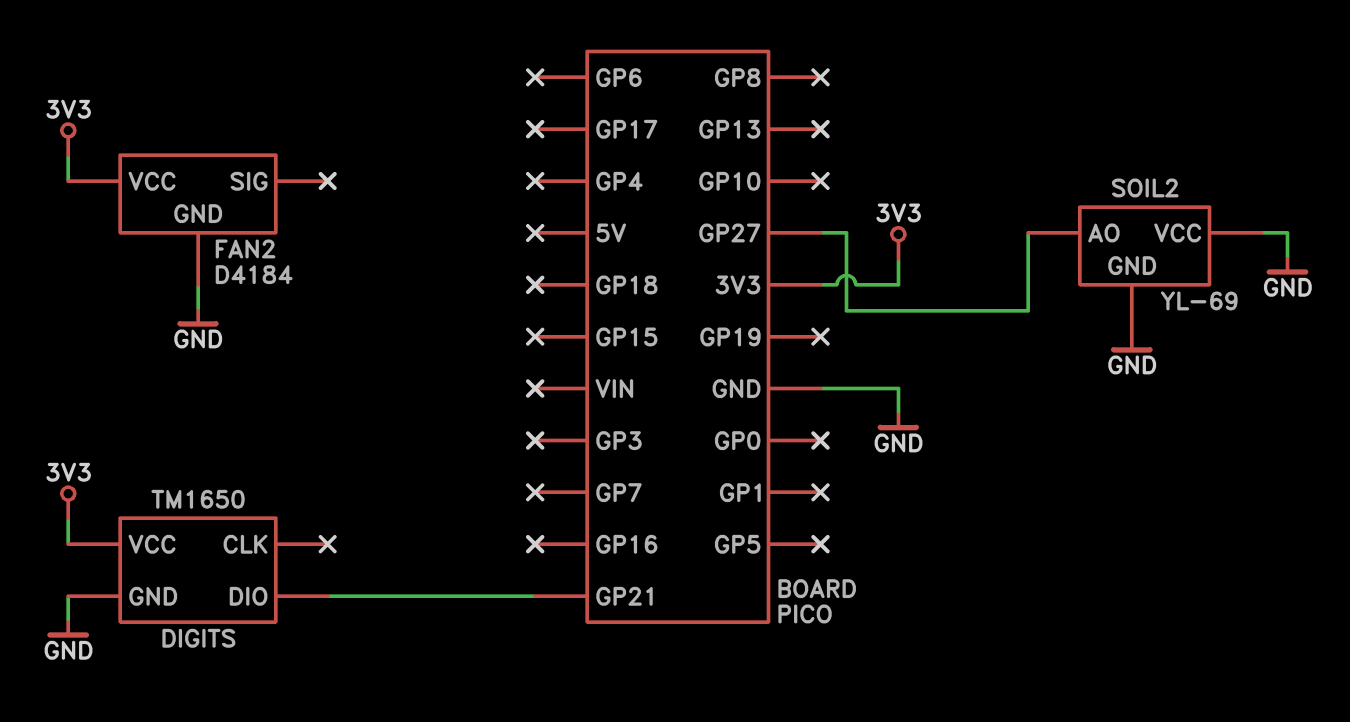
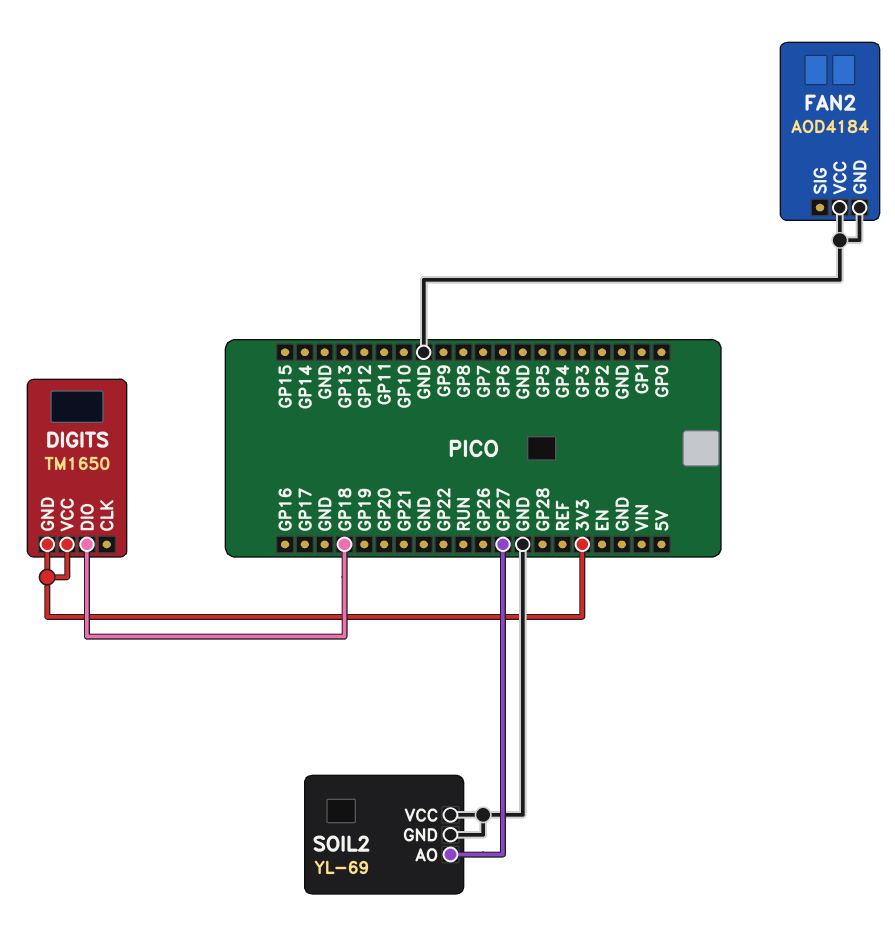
DIGITS pin DIO: GP21 -> GP18
DIGITS pin GND: GND -> 3V3
FAN2: D4184 -> AOD4184
FAN2 pin VCC: 3V3 -> GND

